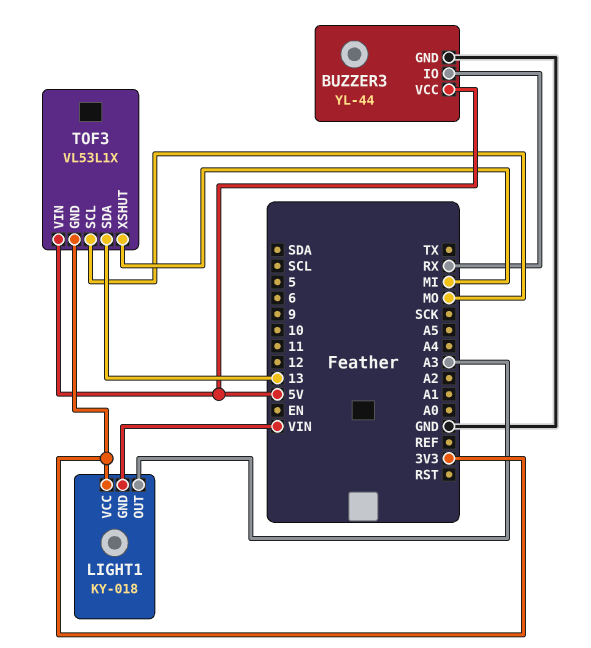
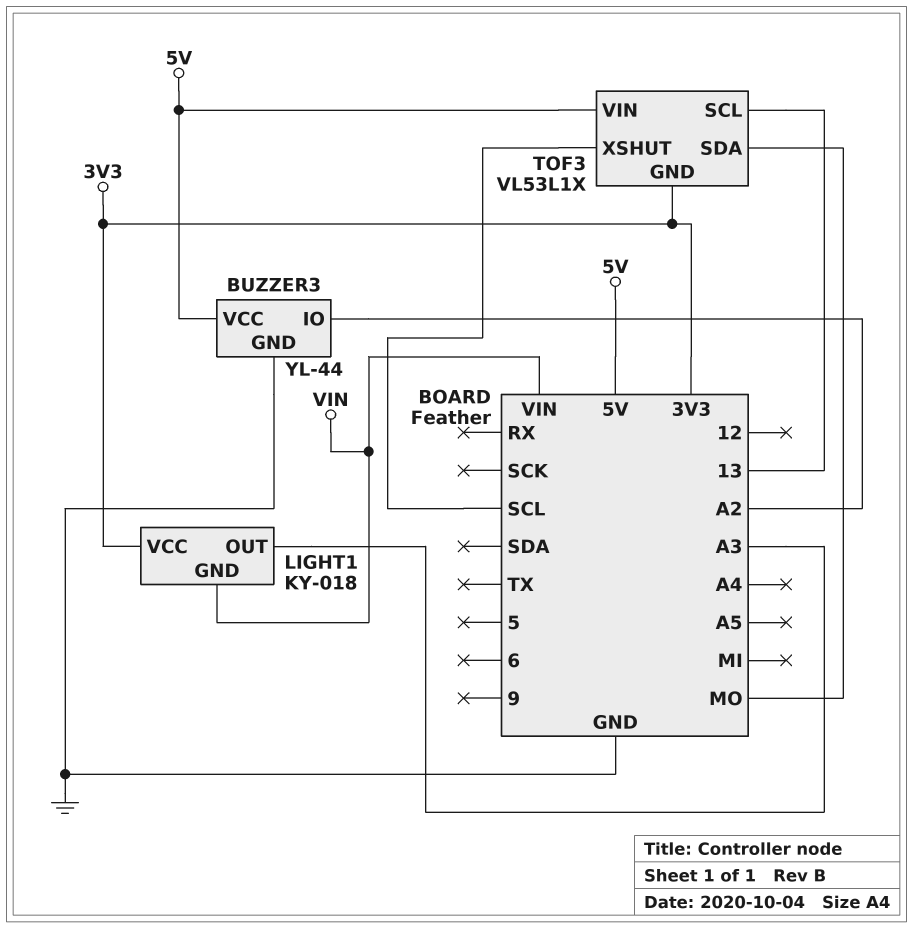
BUZZER3 pin IO: RX -> A2
TOF3 pin SCL: MO -> 13
TOF3 pin SDA: 13 -> MO
TOF3 pin XSHUT: MI -> SCL

